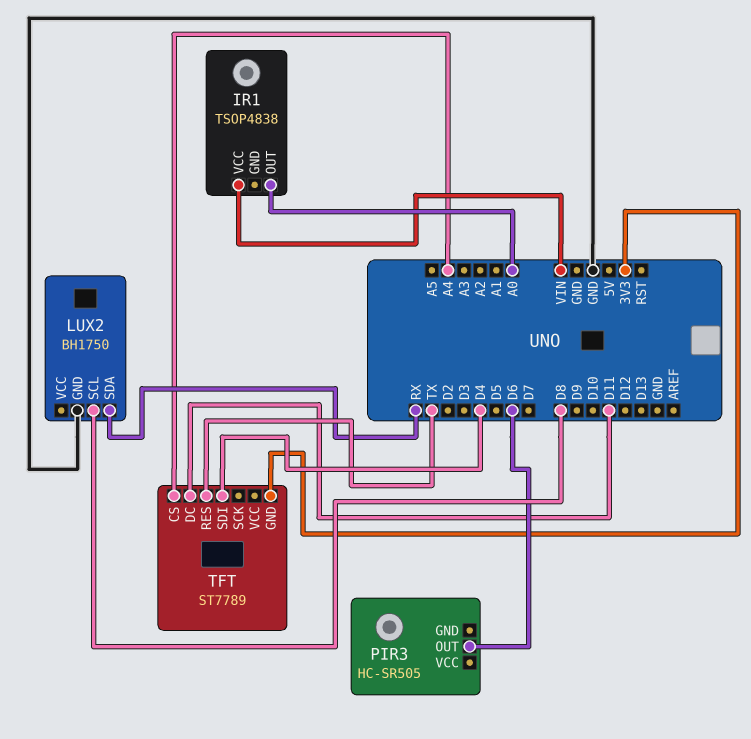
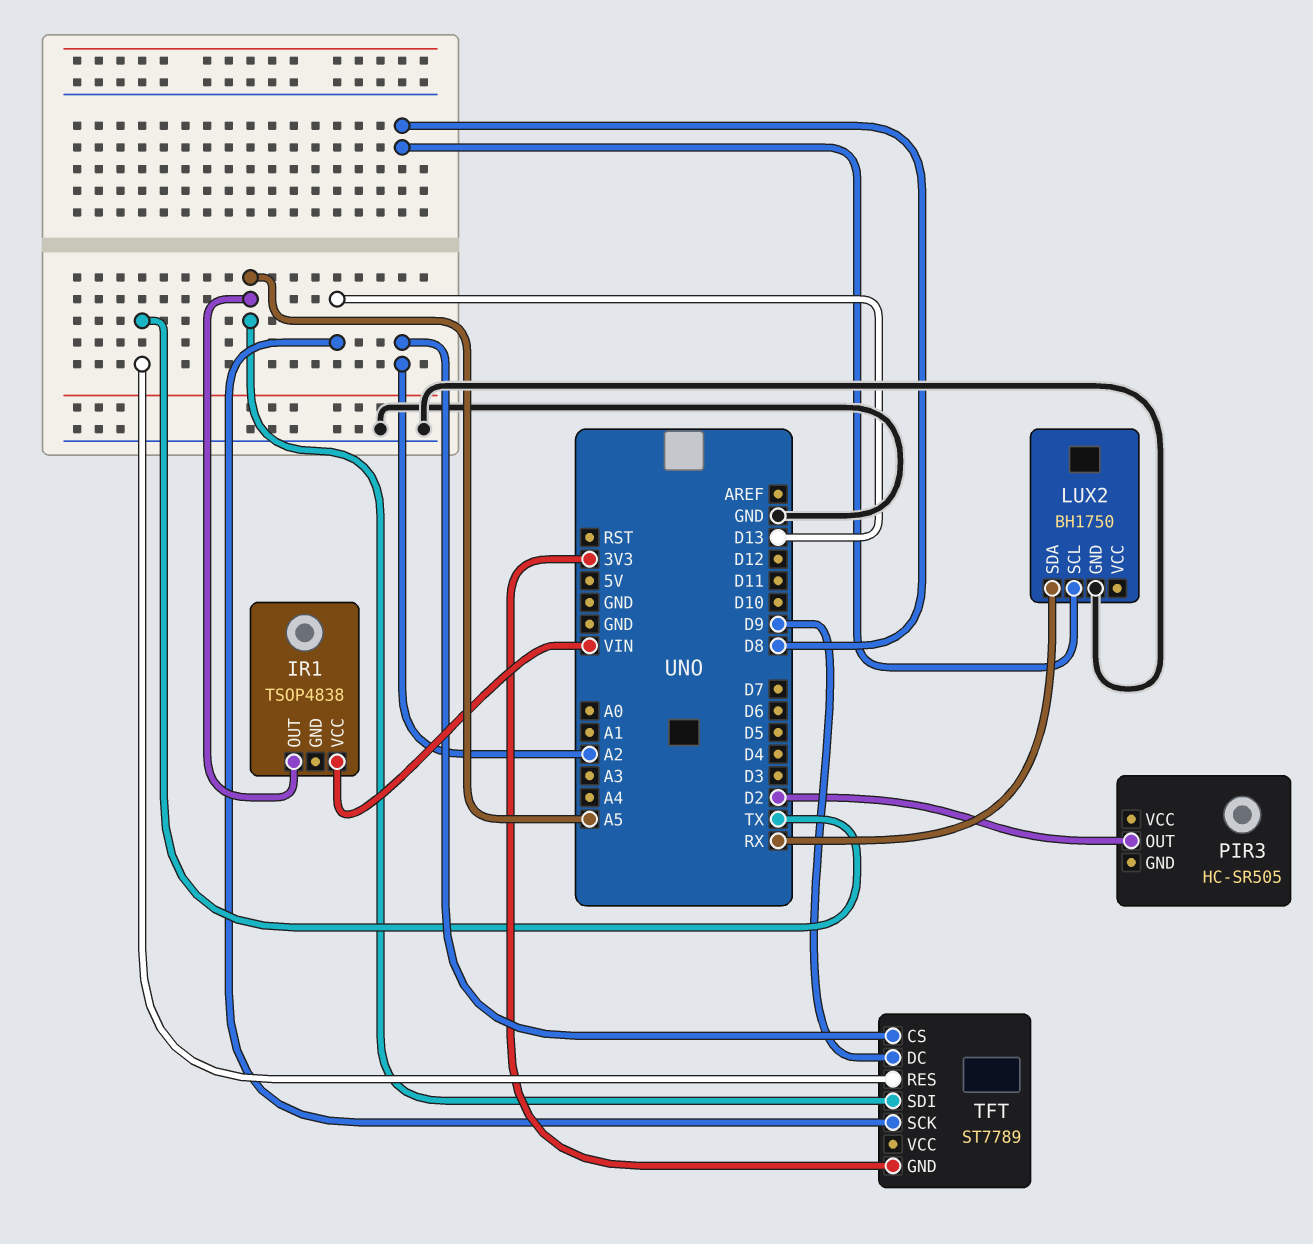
IR1 pin OUT: A0 -> A5
PIR3 pin OUT: D6 -> D2
TFT pin CS: A4 -> A2
TFT pin DC: D11 -> D9
TFT pin SCK: none -> D13
TFT pin SDI: D4 -> A5

